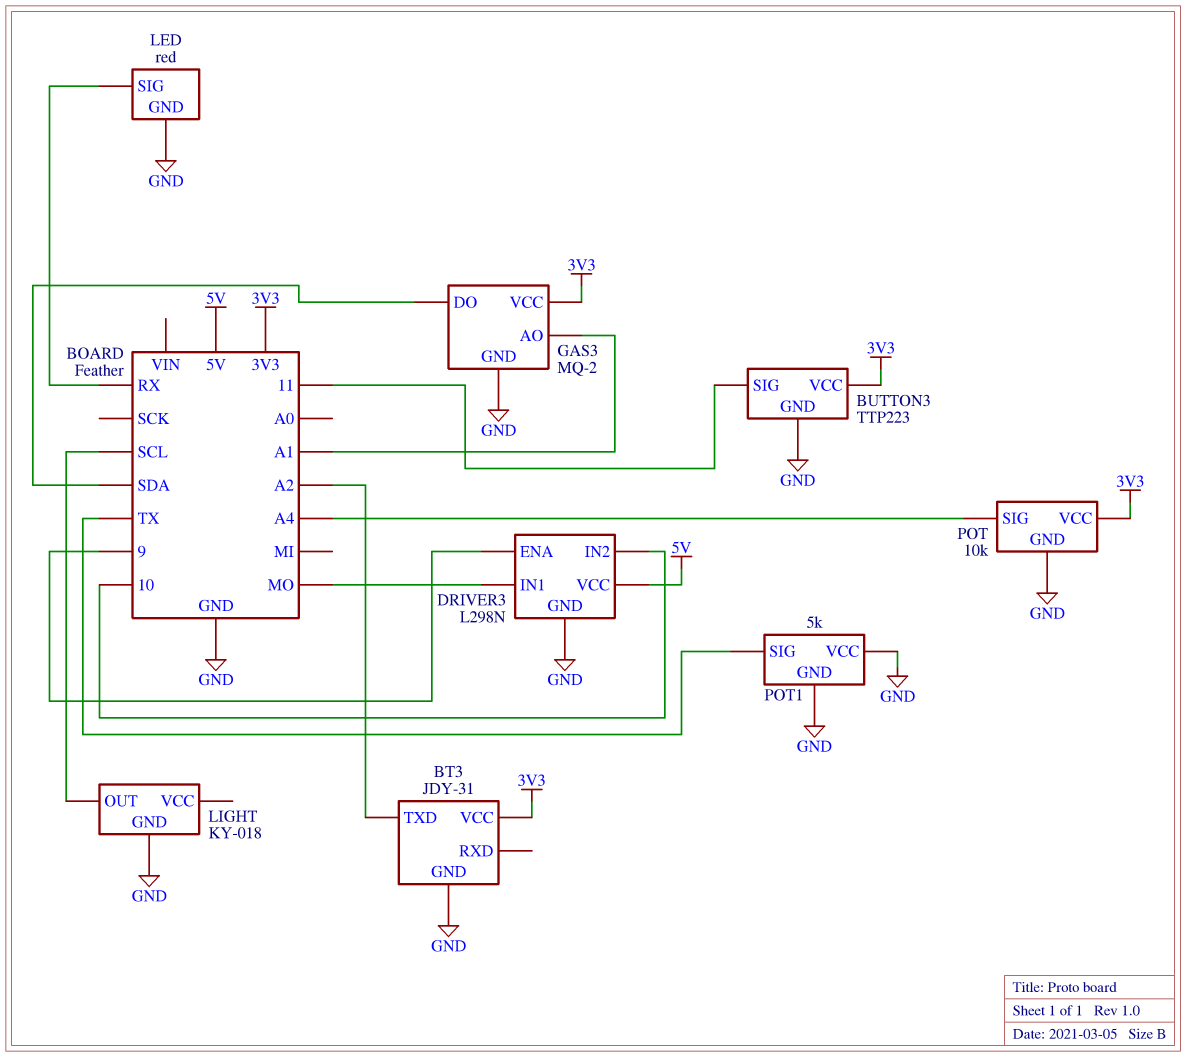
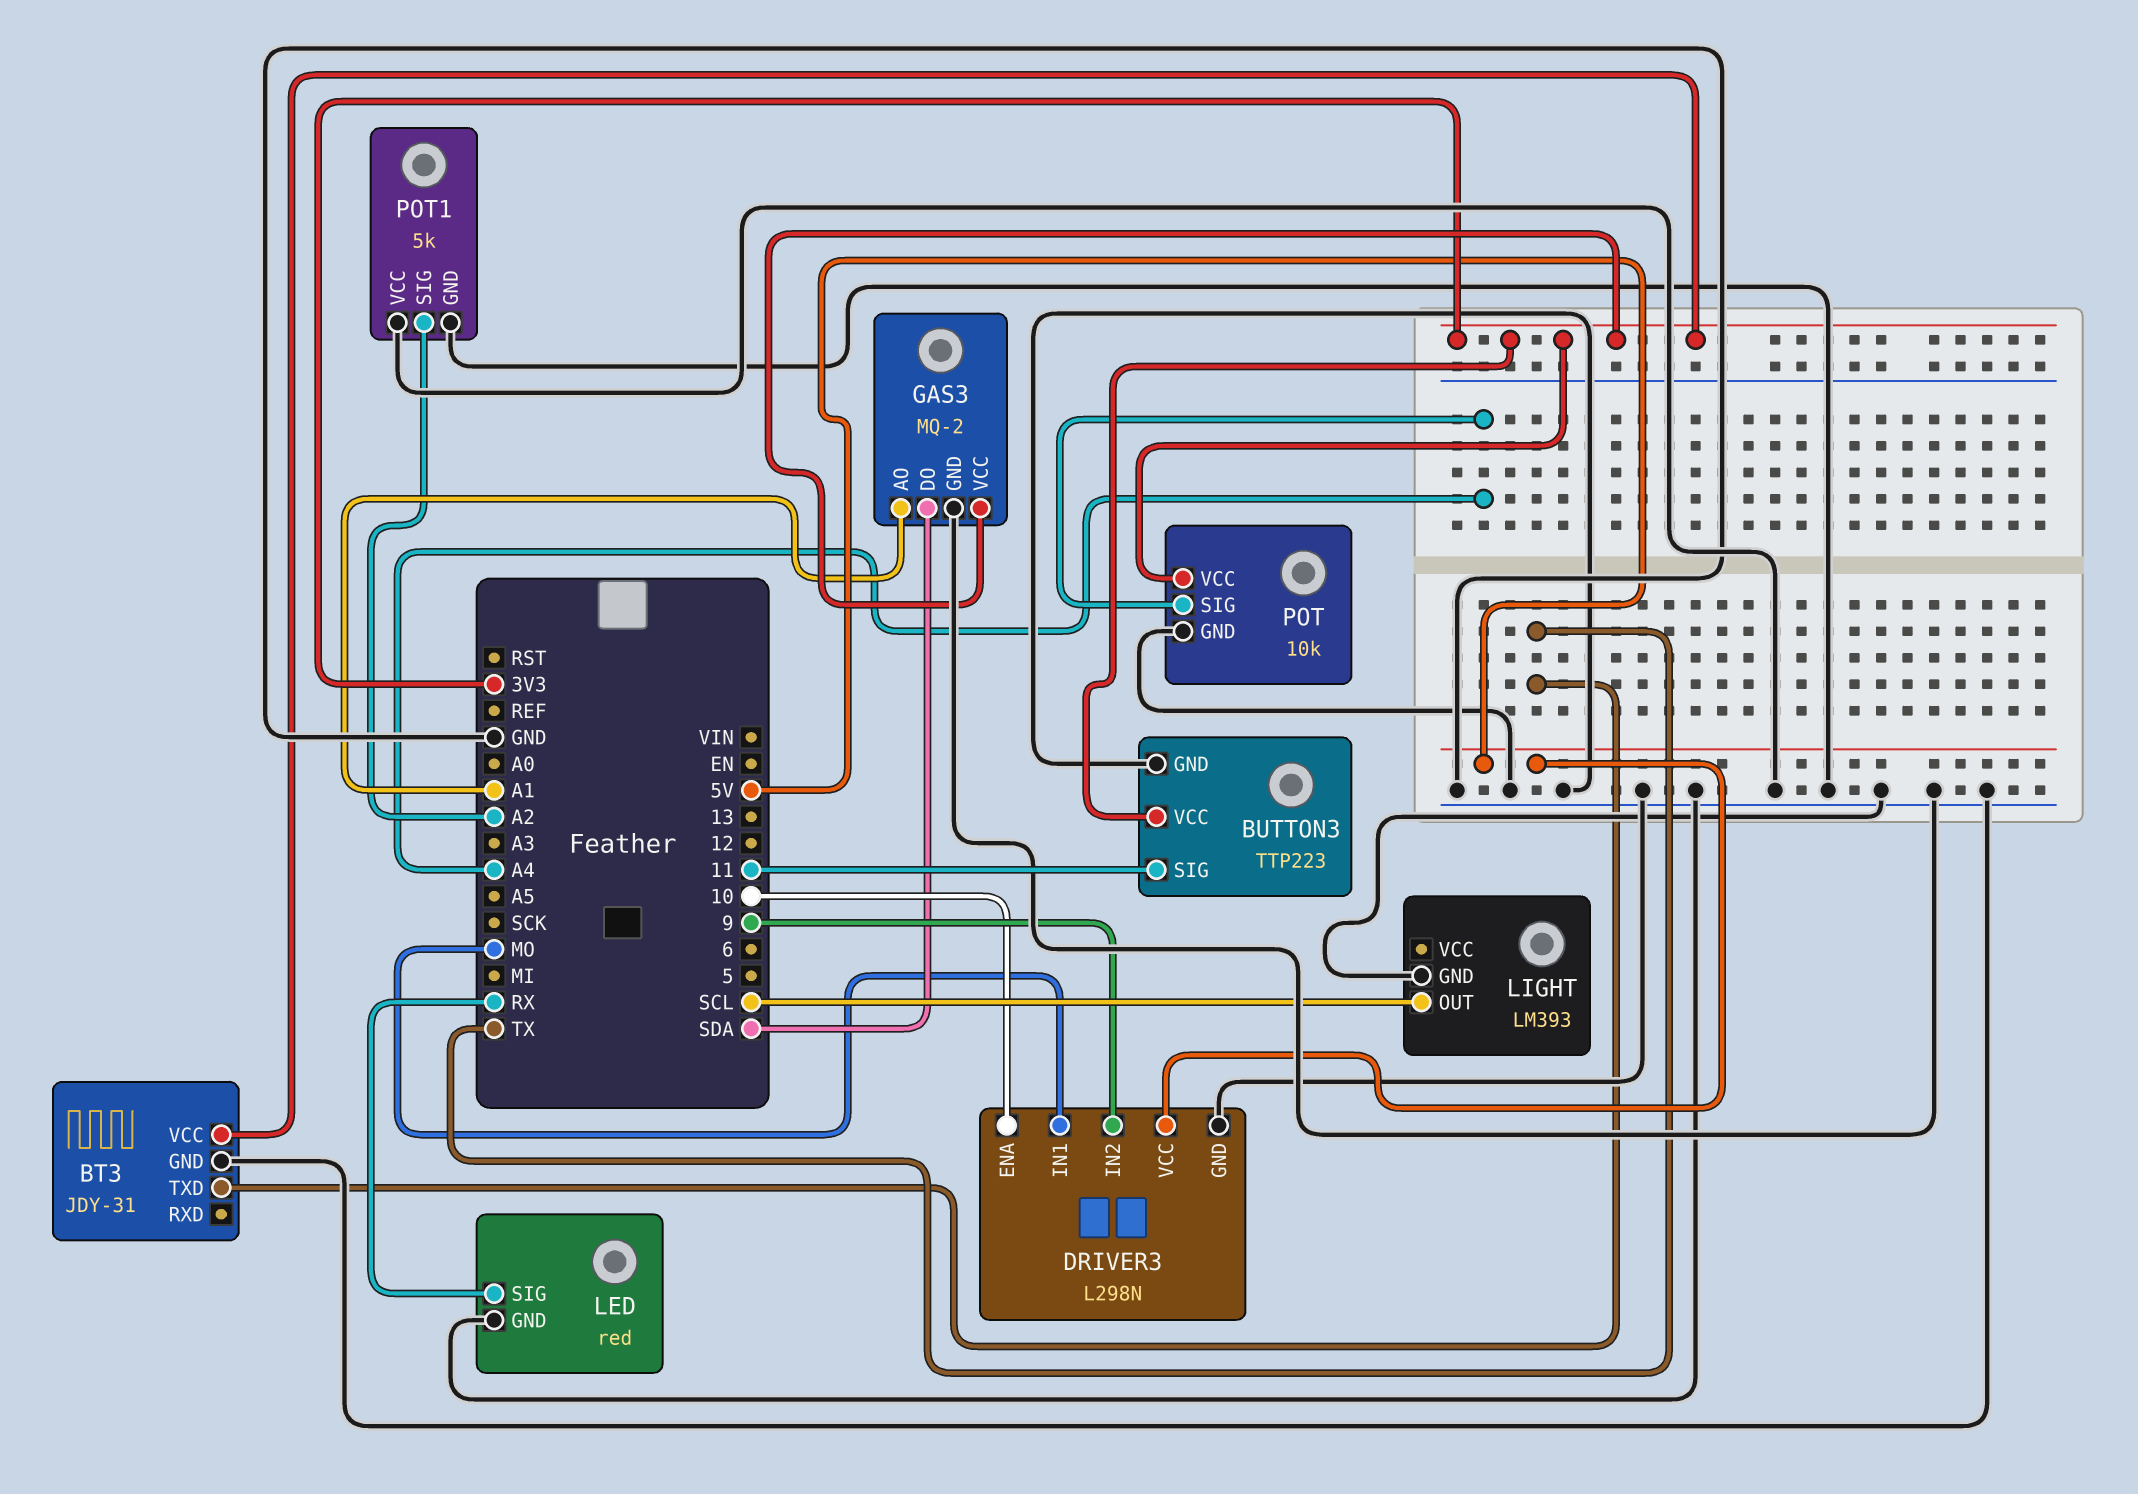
BT3 pin TXD: A2 -> TX
DRIVER3 pin ENA: 9 -> 10
DRIVER3 pin IN2: 10 -> 9
LIGHT: KY-018 -> LM393
POT1 pin SIG: TX -> A2

